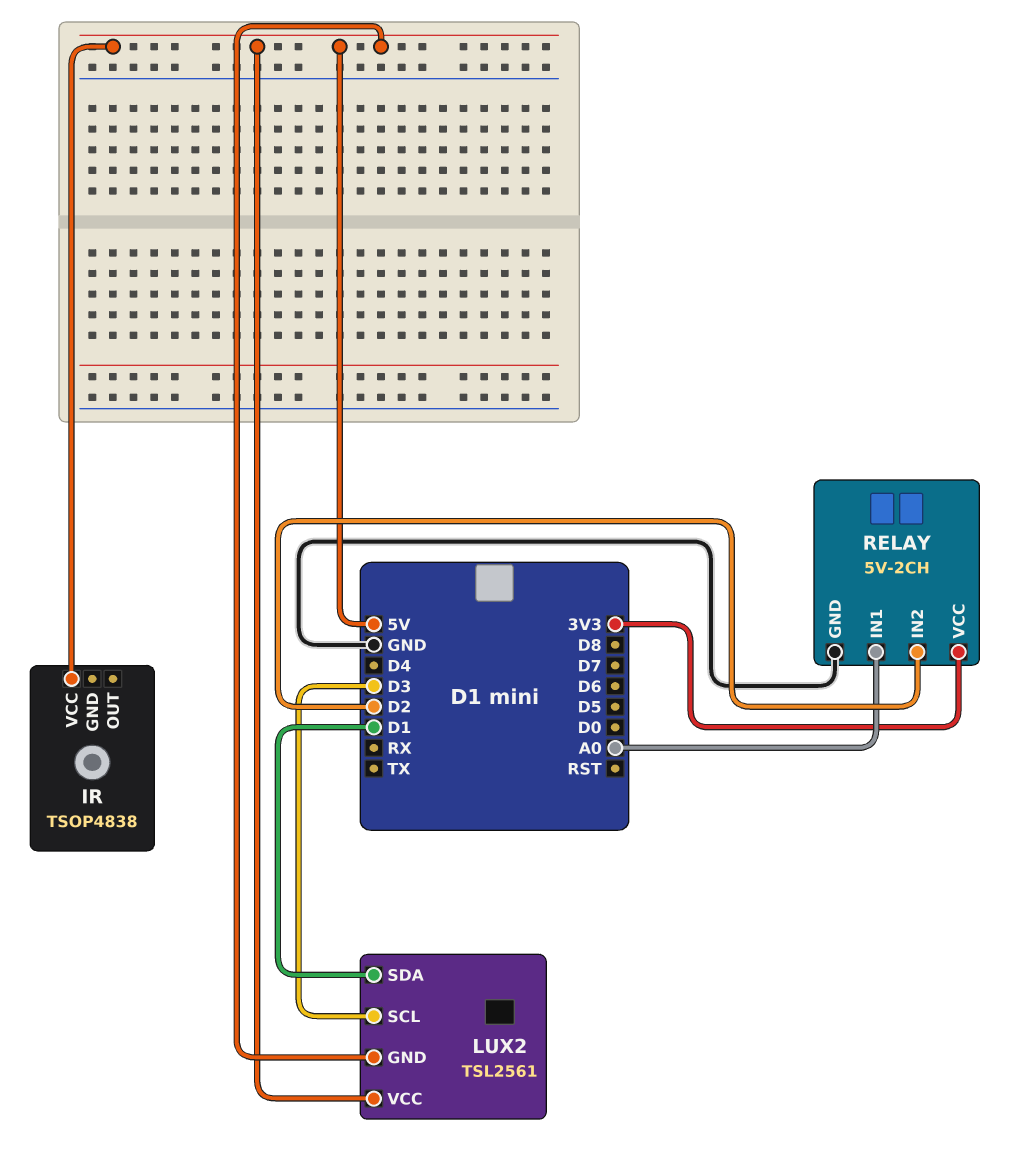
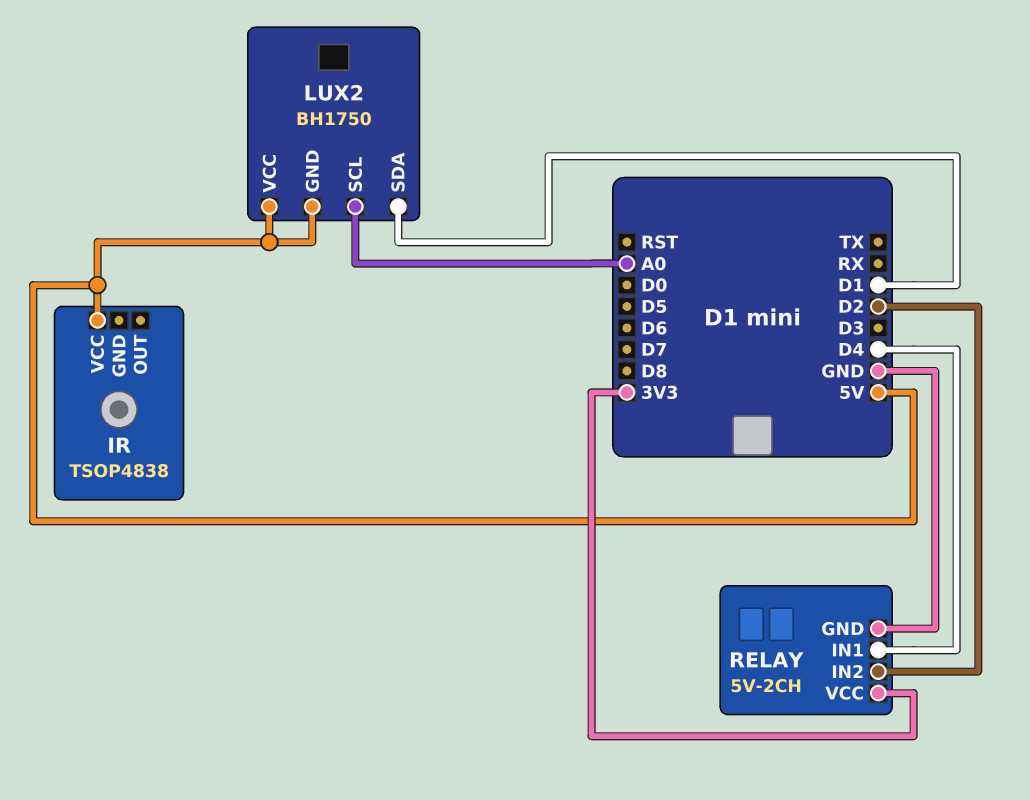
LUX2: TSL2561 -> BH1750
LUX2 pin SCL: D3 -> A0
RELAY pin IN1: A0 -> D4

